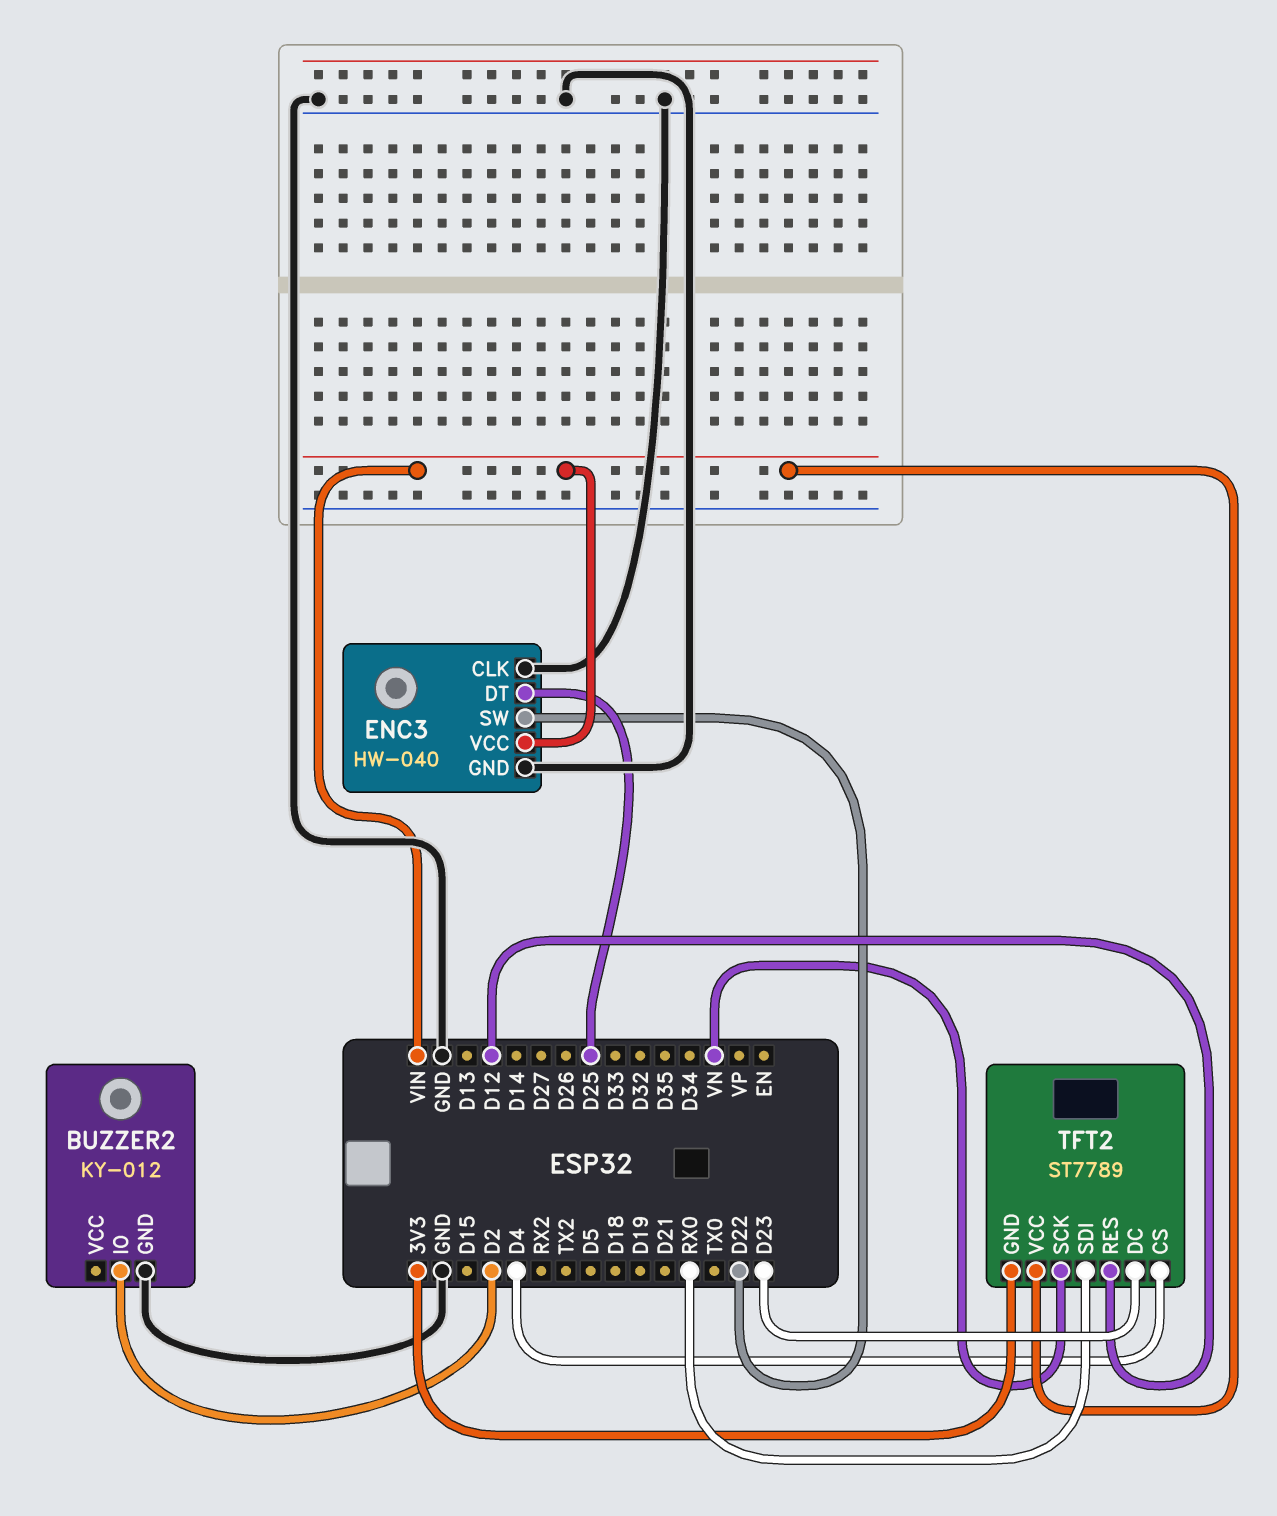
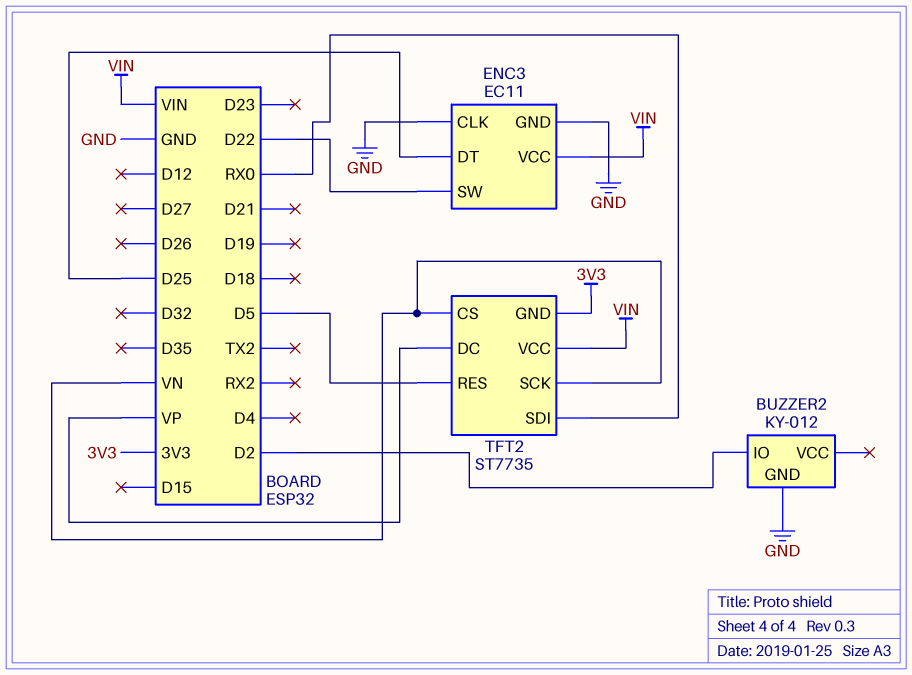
ENC3: HW-040 -> EC11
TFT2: ST7789 -> ST7735
TFT2 pin CS: D4 -> VN
TFT2 pin DC: D23 -> VP
TFT2 pin RES: D12 -> D5

